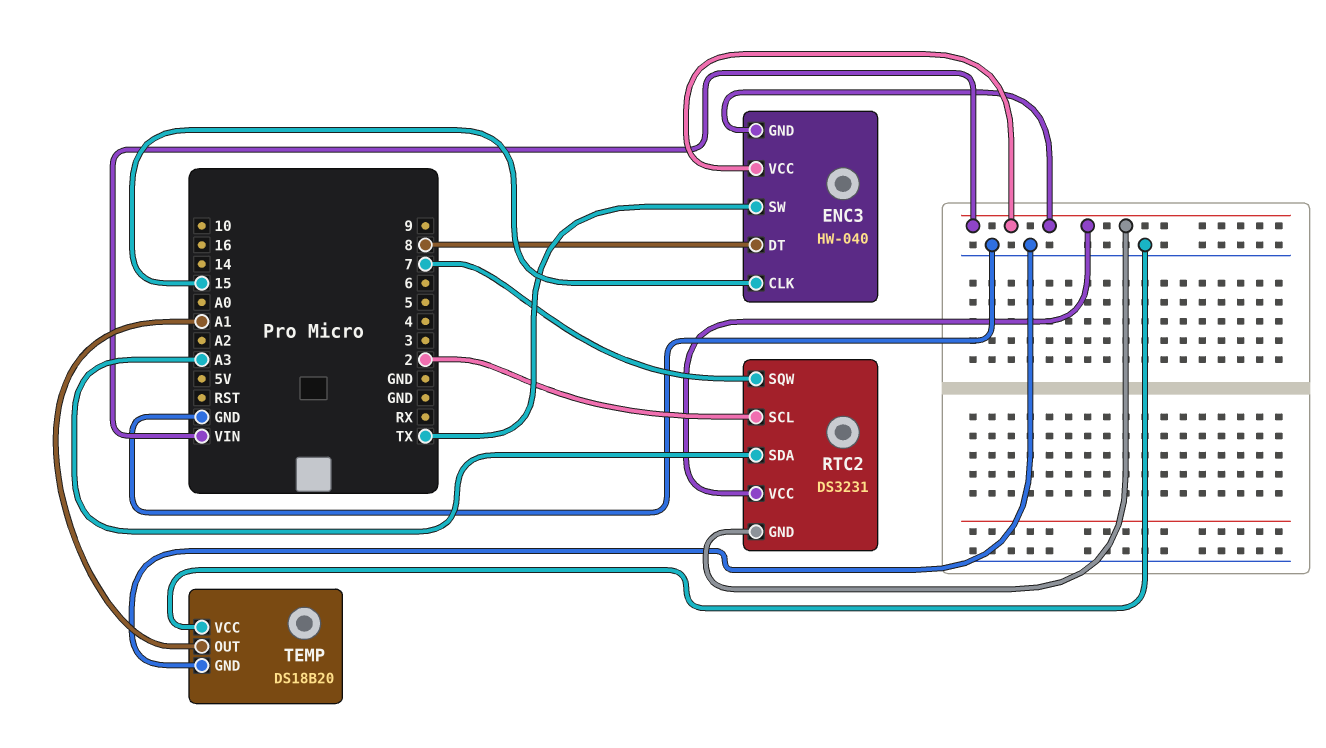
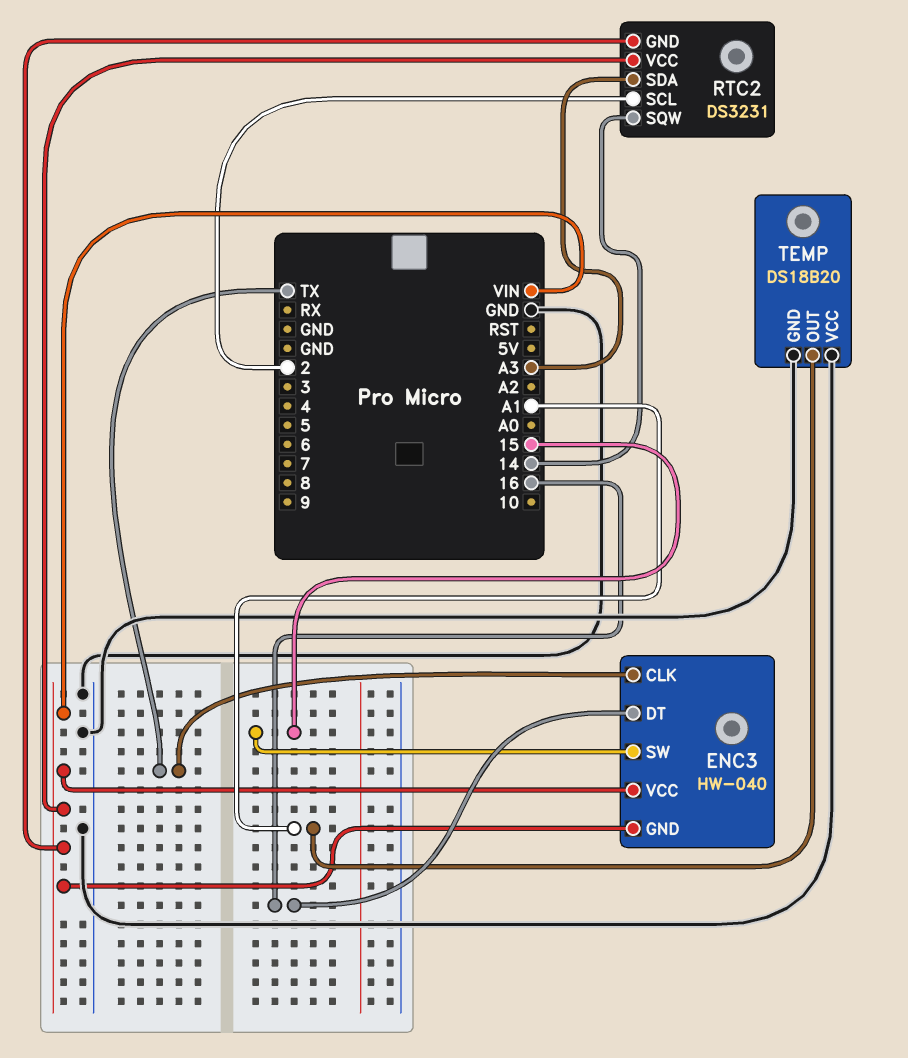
ENC3 pin CLK: 15 -> TX
ENC3 pin DT: 8 -> 16
ENC3 pin SW: TX -> 15
RTC2 pin SQW: 7 -> 14

